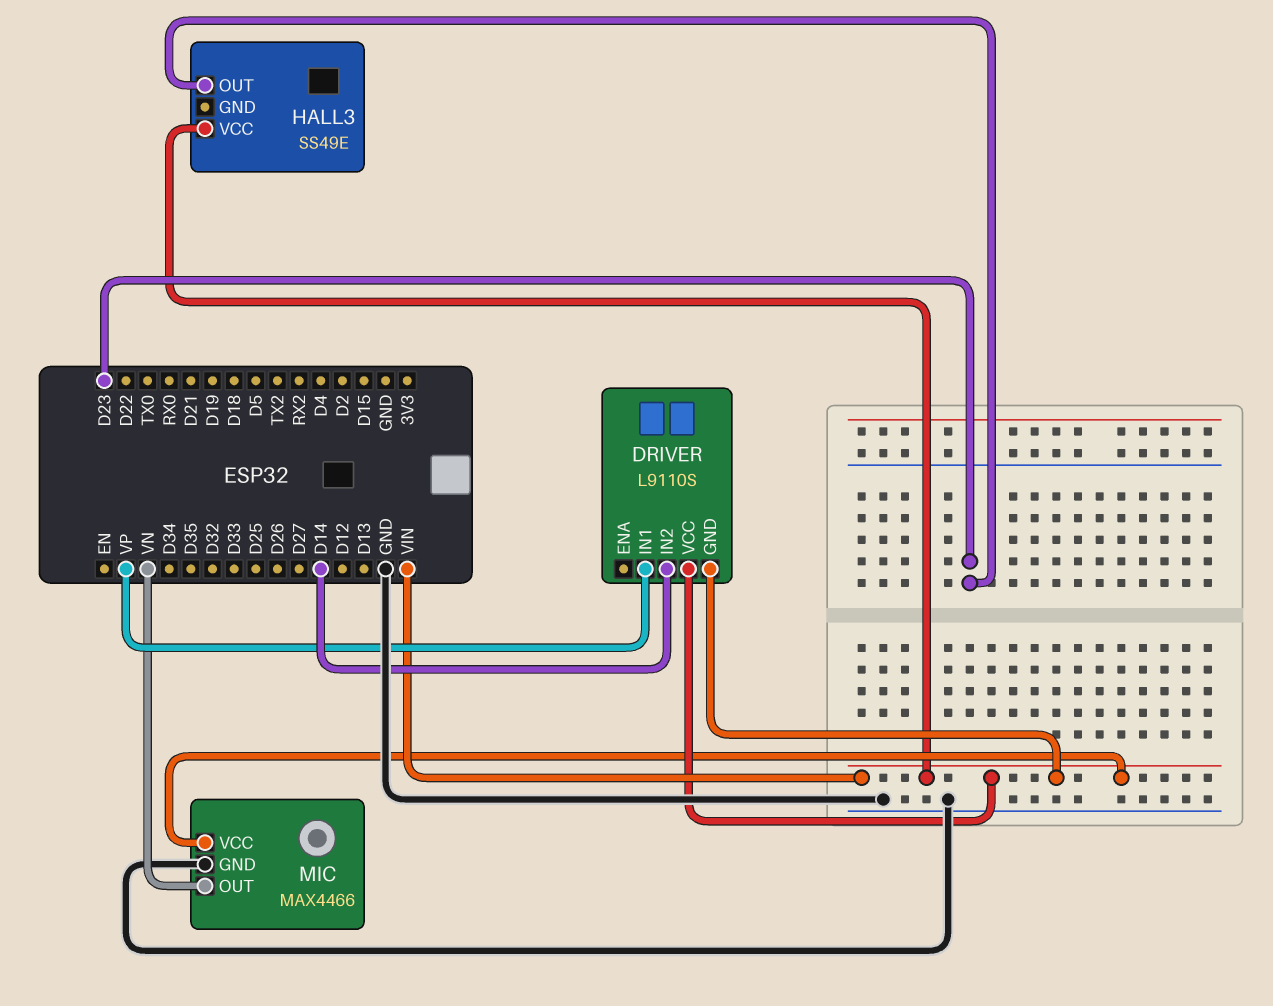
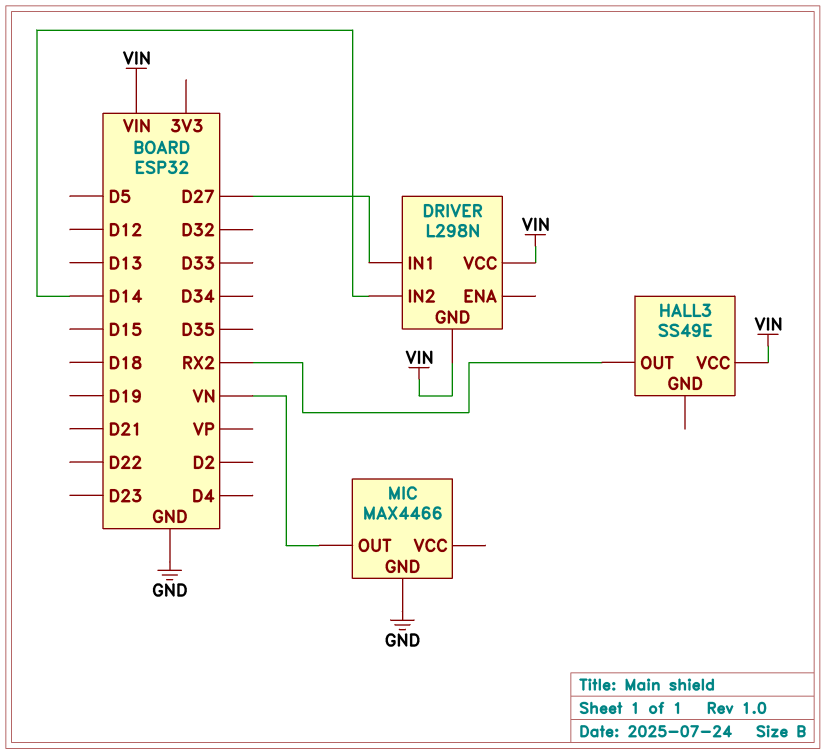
DRIVER: L9110S -> L298N
DRIVER pin IN1: VP -> D27
HALL3 pin OUT: D23 -> RX2
MIC pin VCC: VIN -> none

